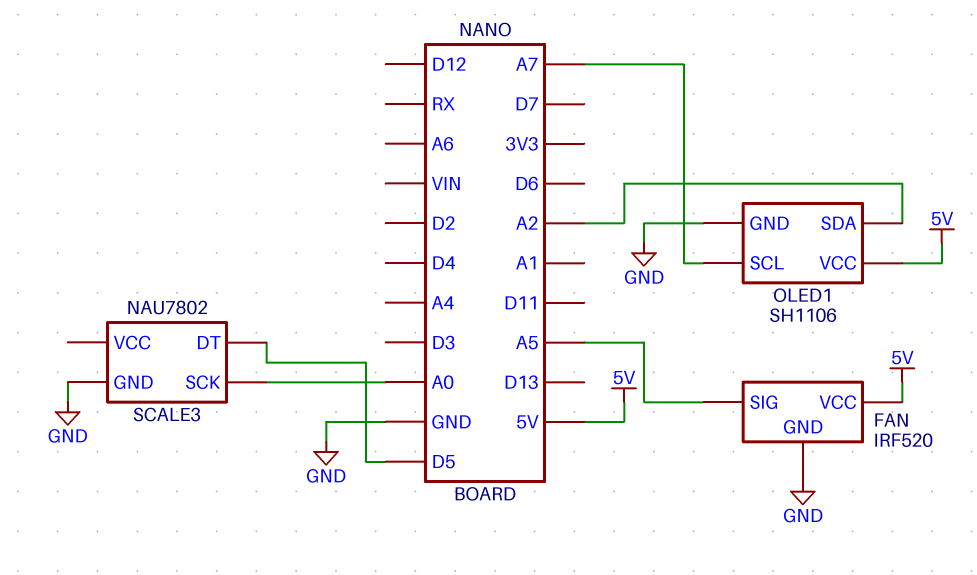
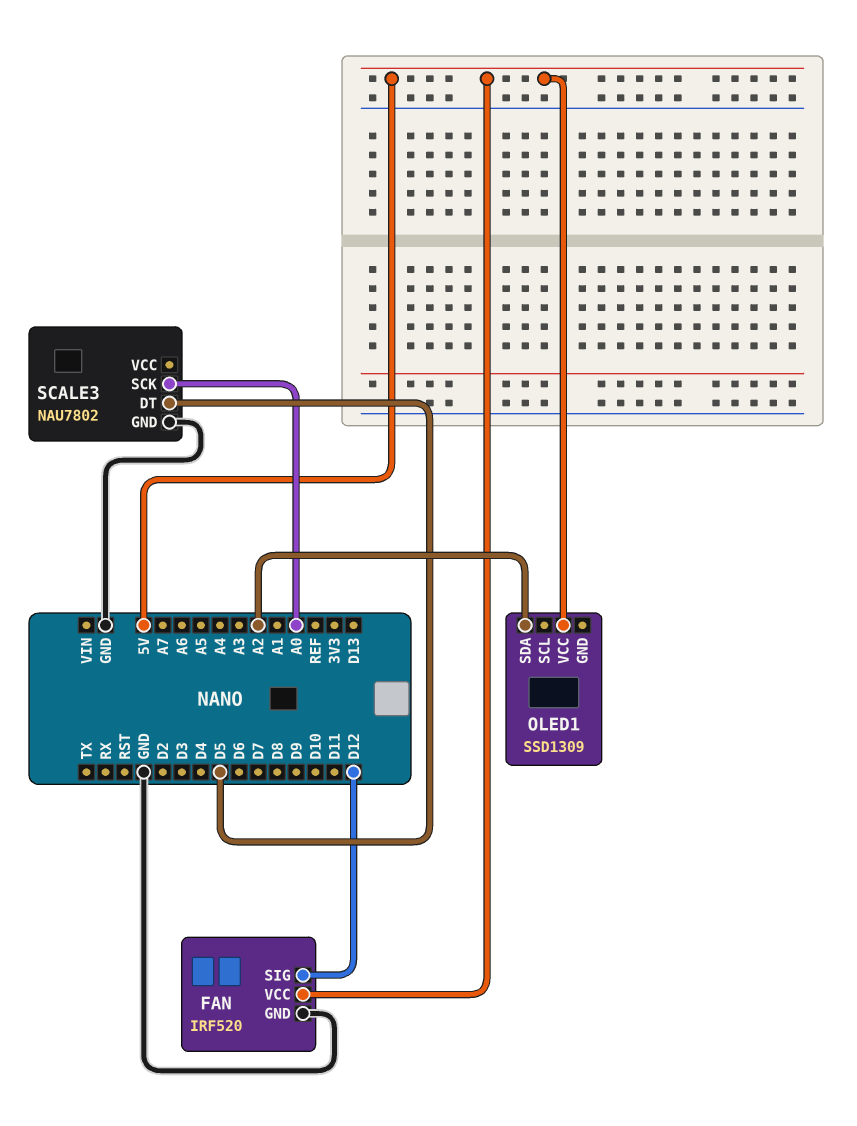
FAN pin SIG: A5 -> D12
OLED1: SH1106 -> SSD1309
OLED1 pin GND: GND -> none
OLED1 pin SCL: A7 -> none

